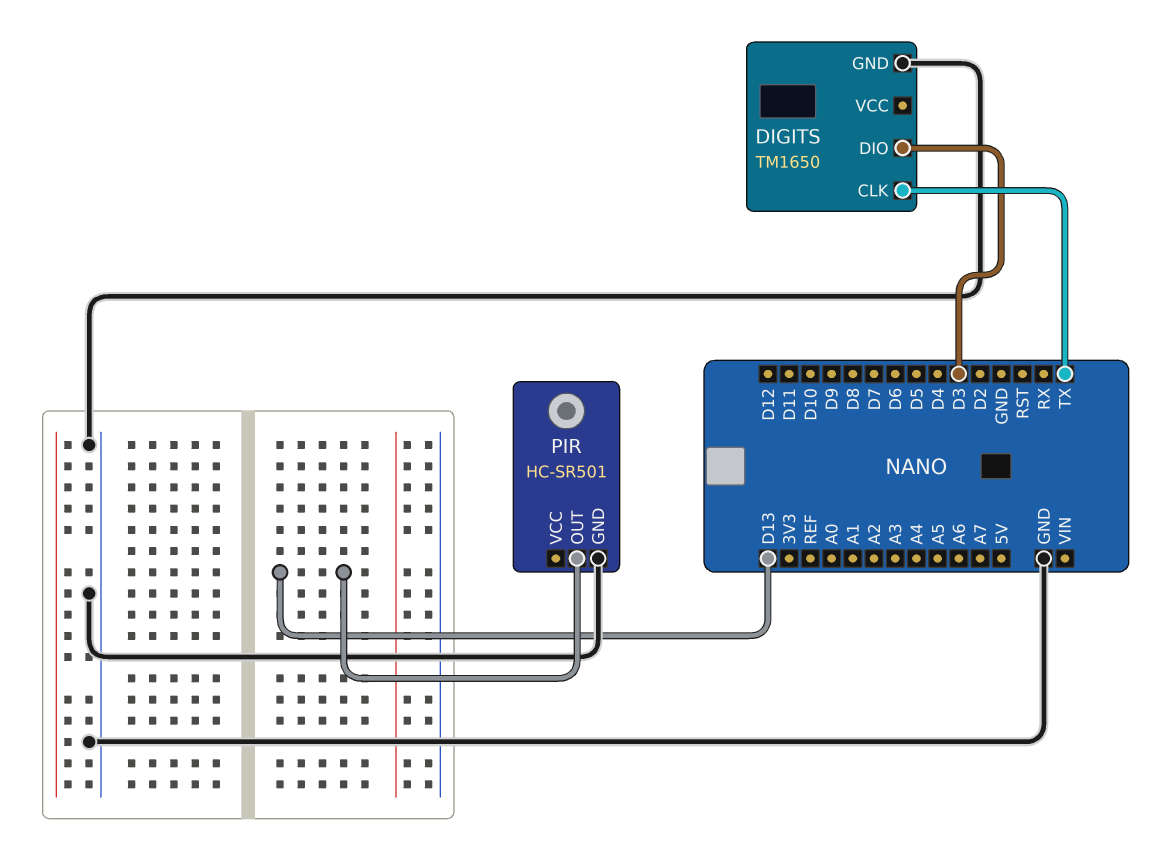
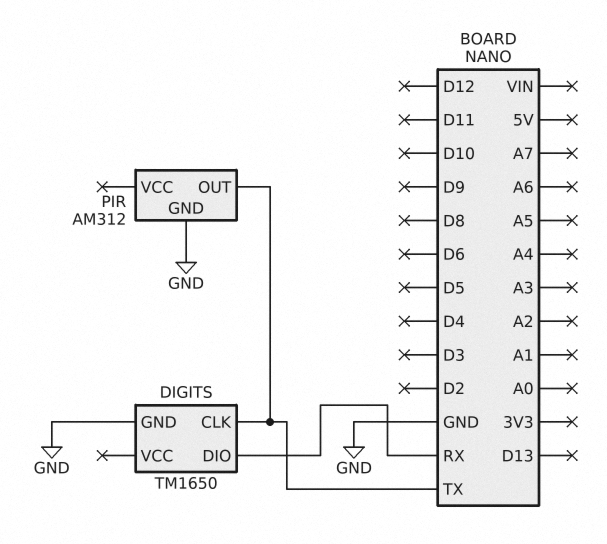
DIGITS pin DIO: D3 -> RX
PIR: HC-SR501 -> AM312
PIR pin OUT: D13 -> TX

